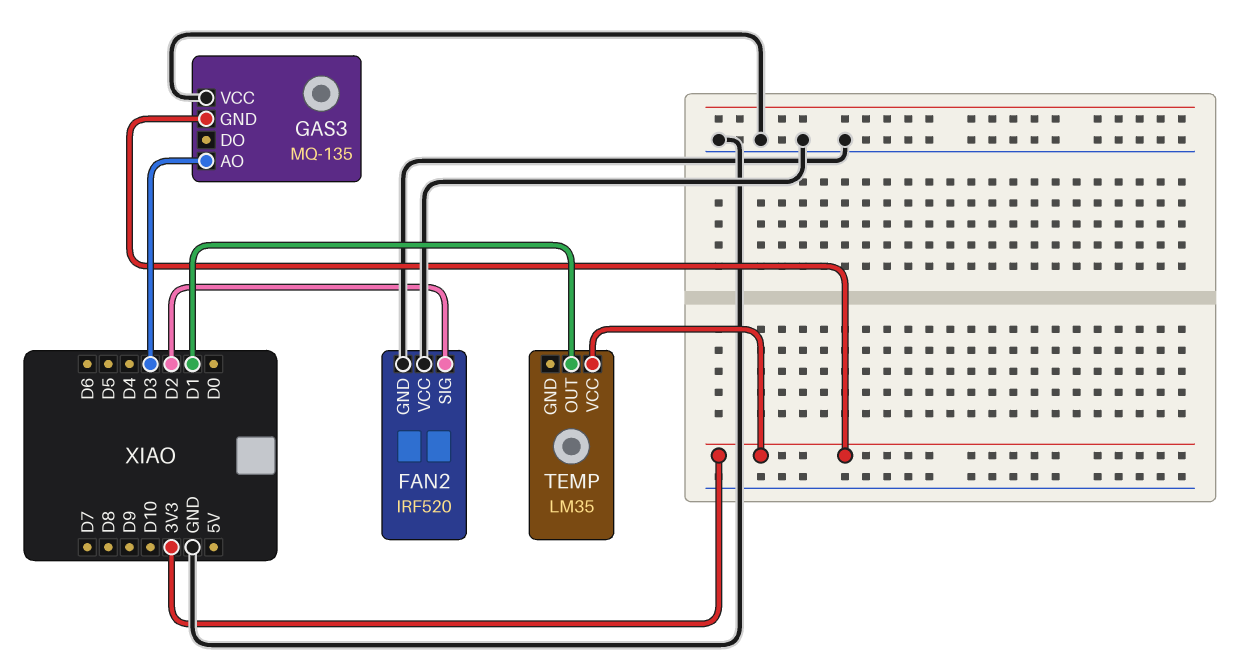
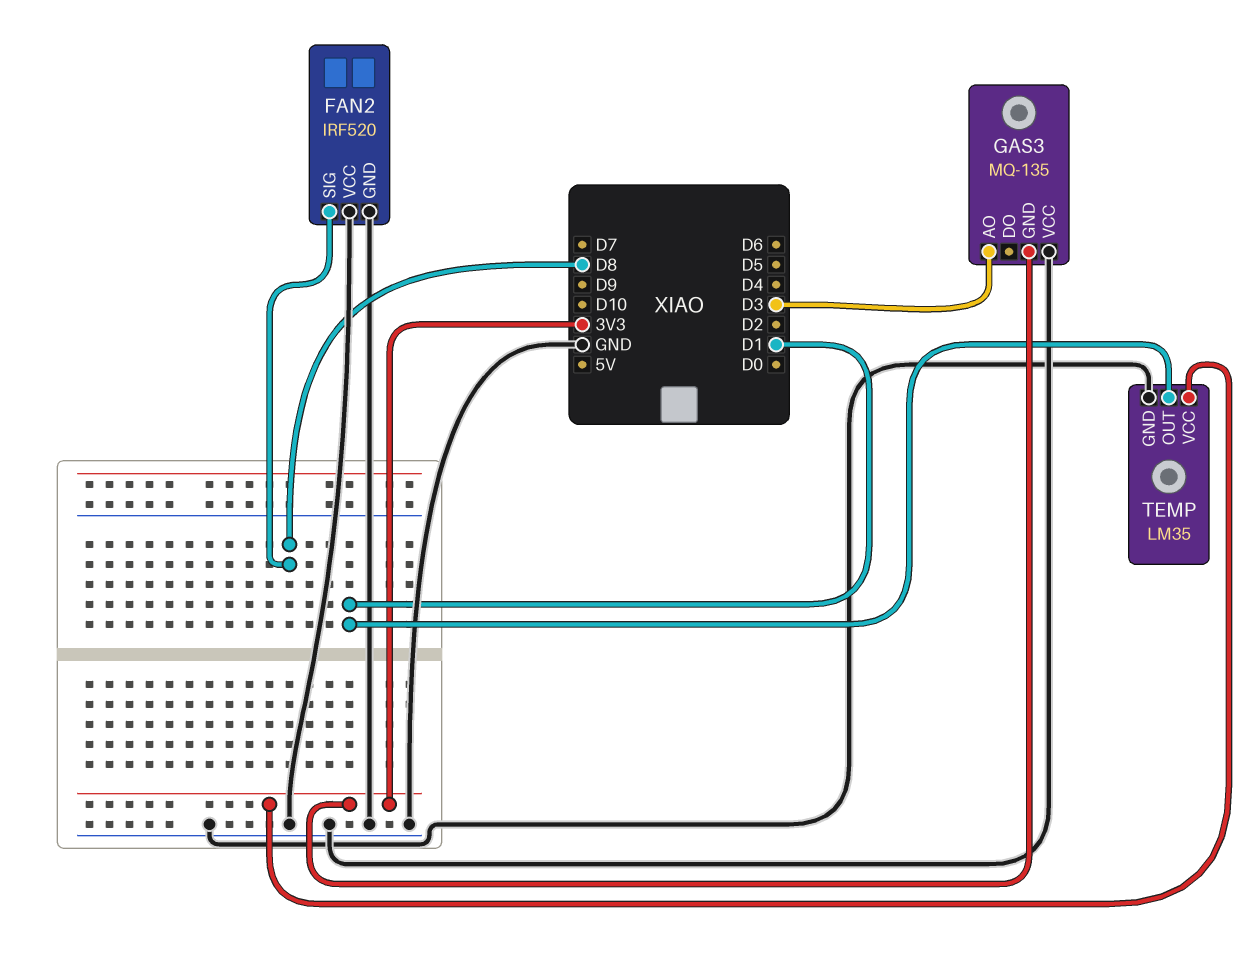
FAN2 pin SIG: D2 -> D8
TEMP pin GND: none -> GND

